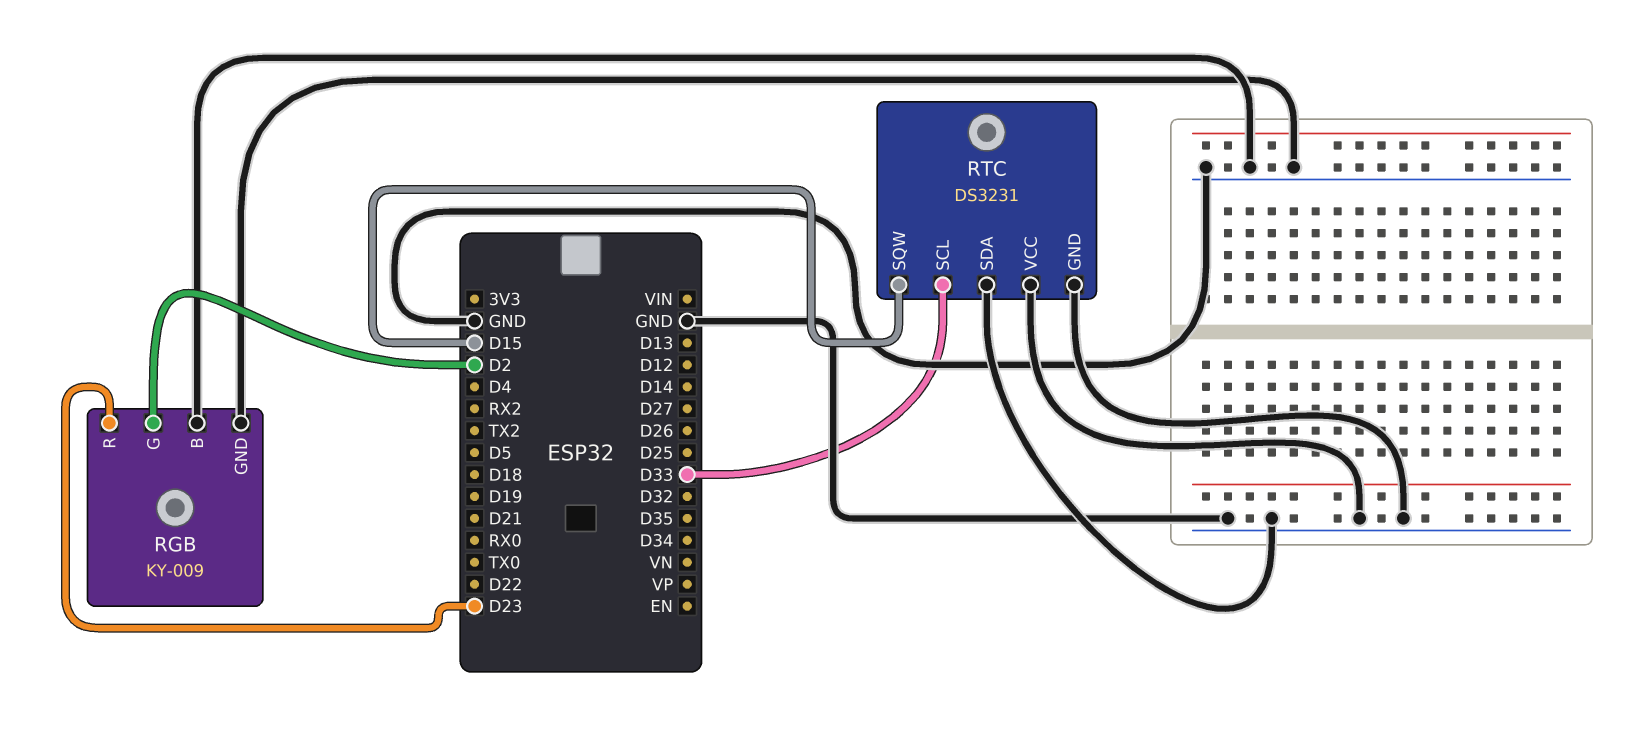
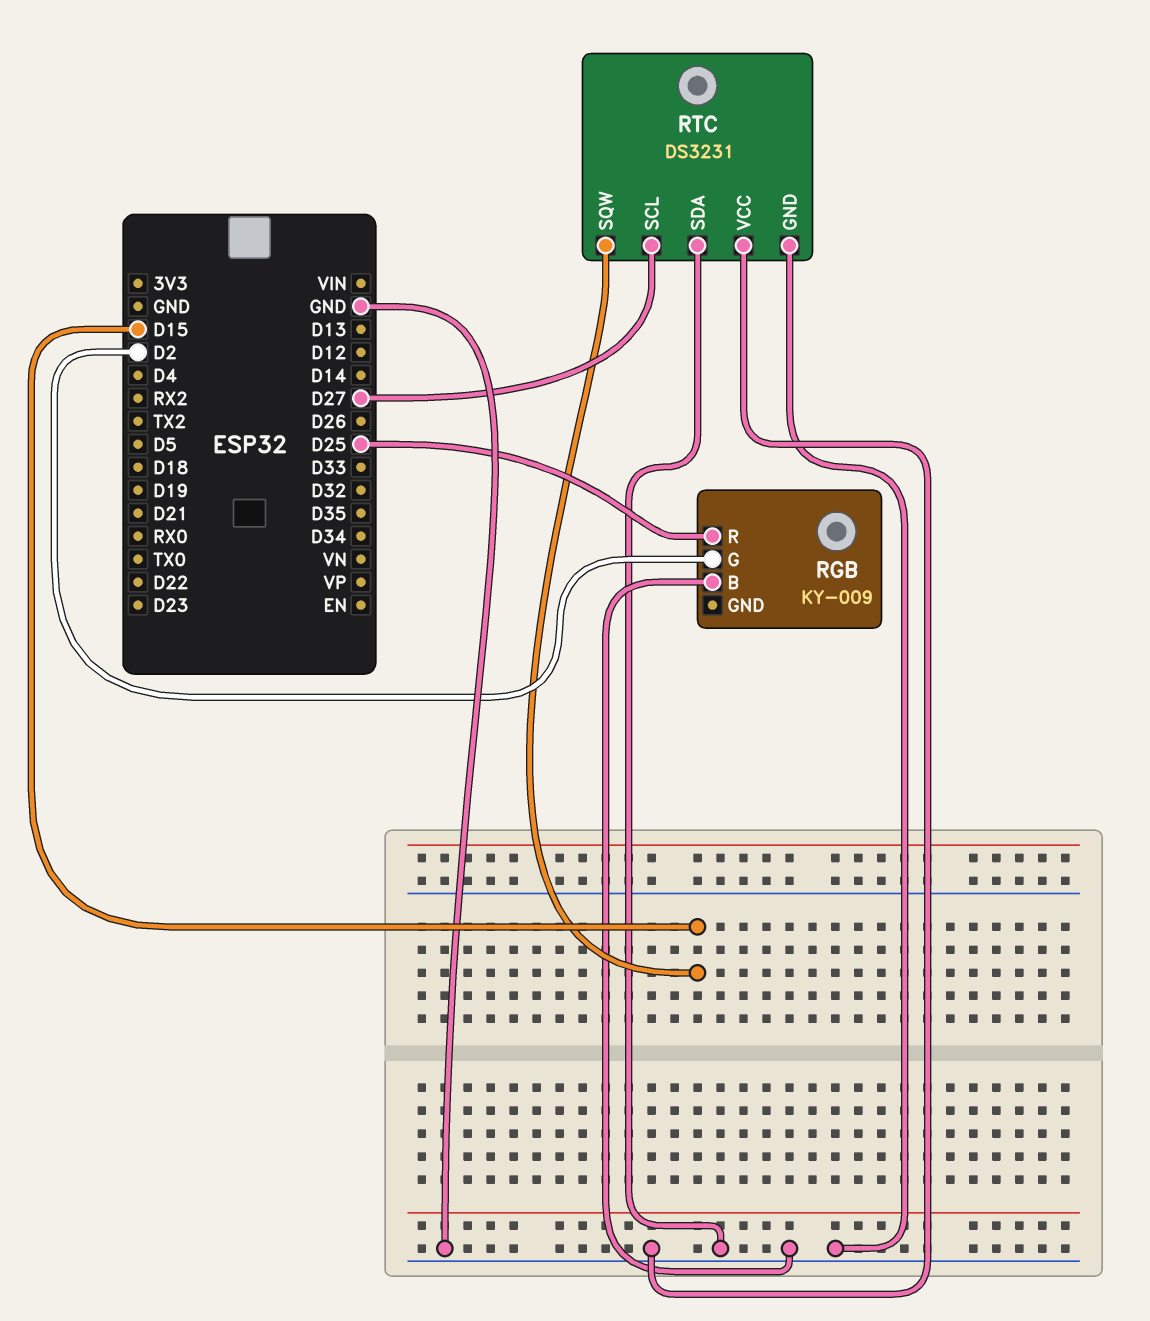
RGB pin GND: GND -> none
RGB pin R: D23 -> D25
RTC pin SCL: D33 -> D27

